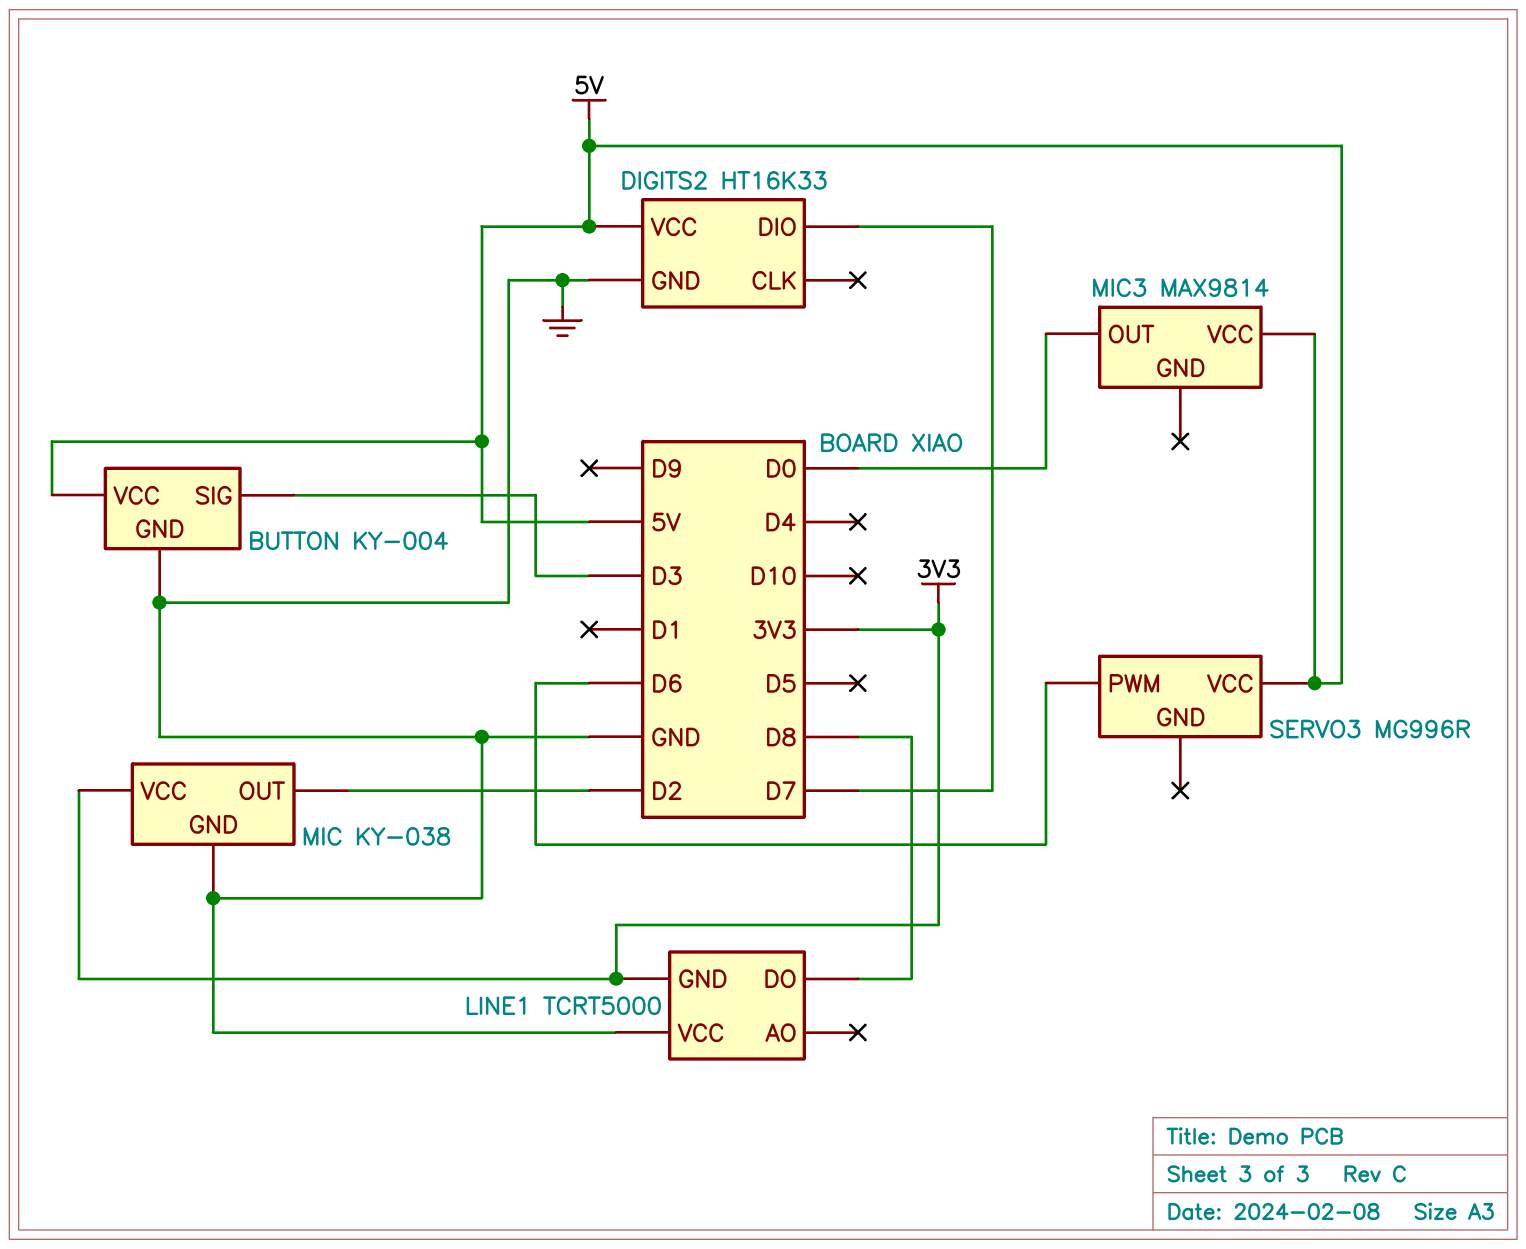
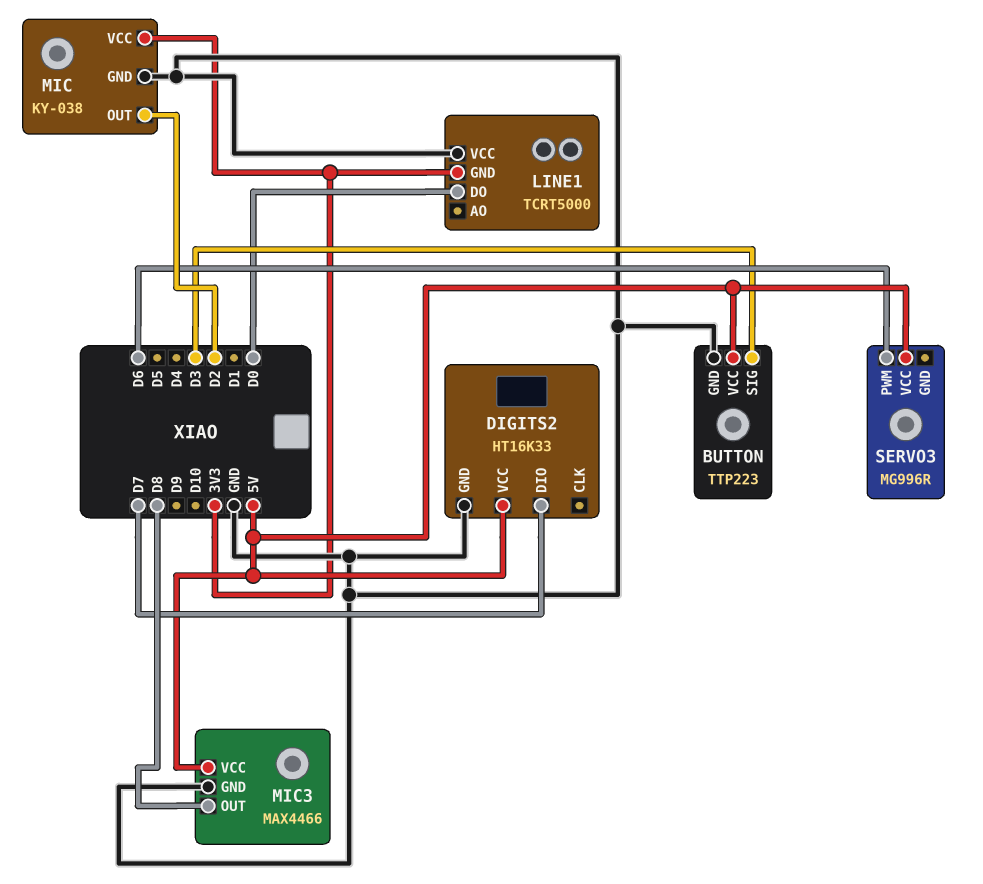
BUTTON: KY-004 -> TTP223
LINE1 pin DO: D8 -> D0
MIC3: MAX9814 -> MAX4466
MIC3 pin GND: none -> GND
MIC3 pin OUT: D0 -> D8

